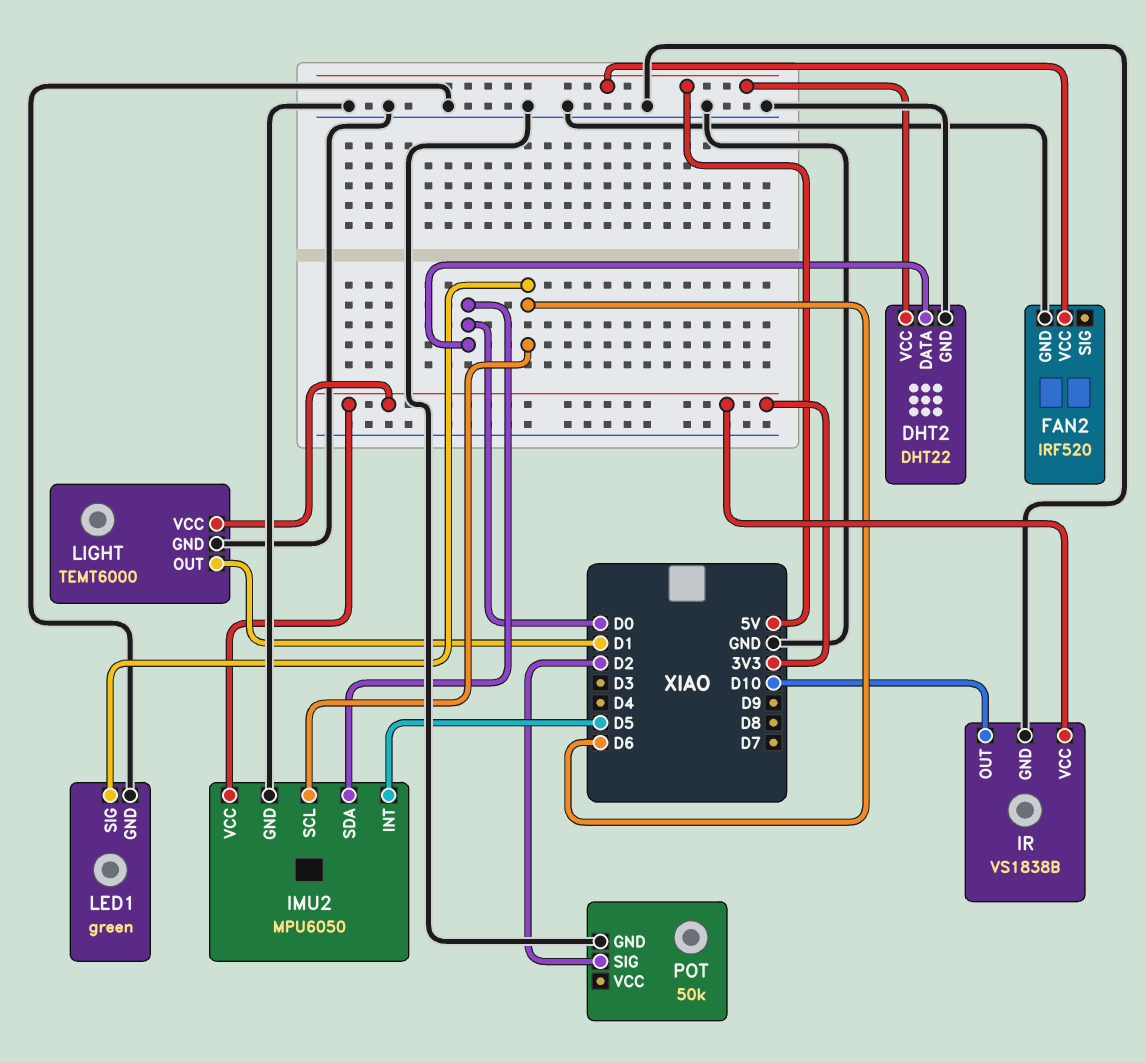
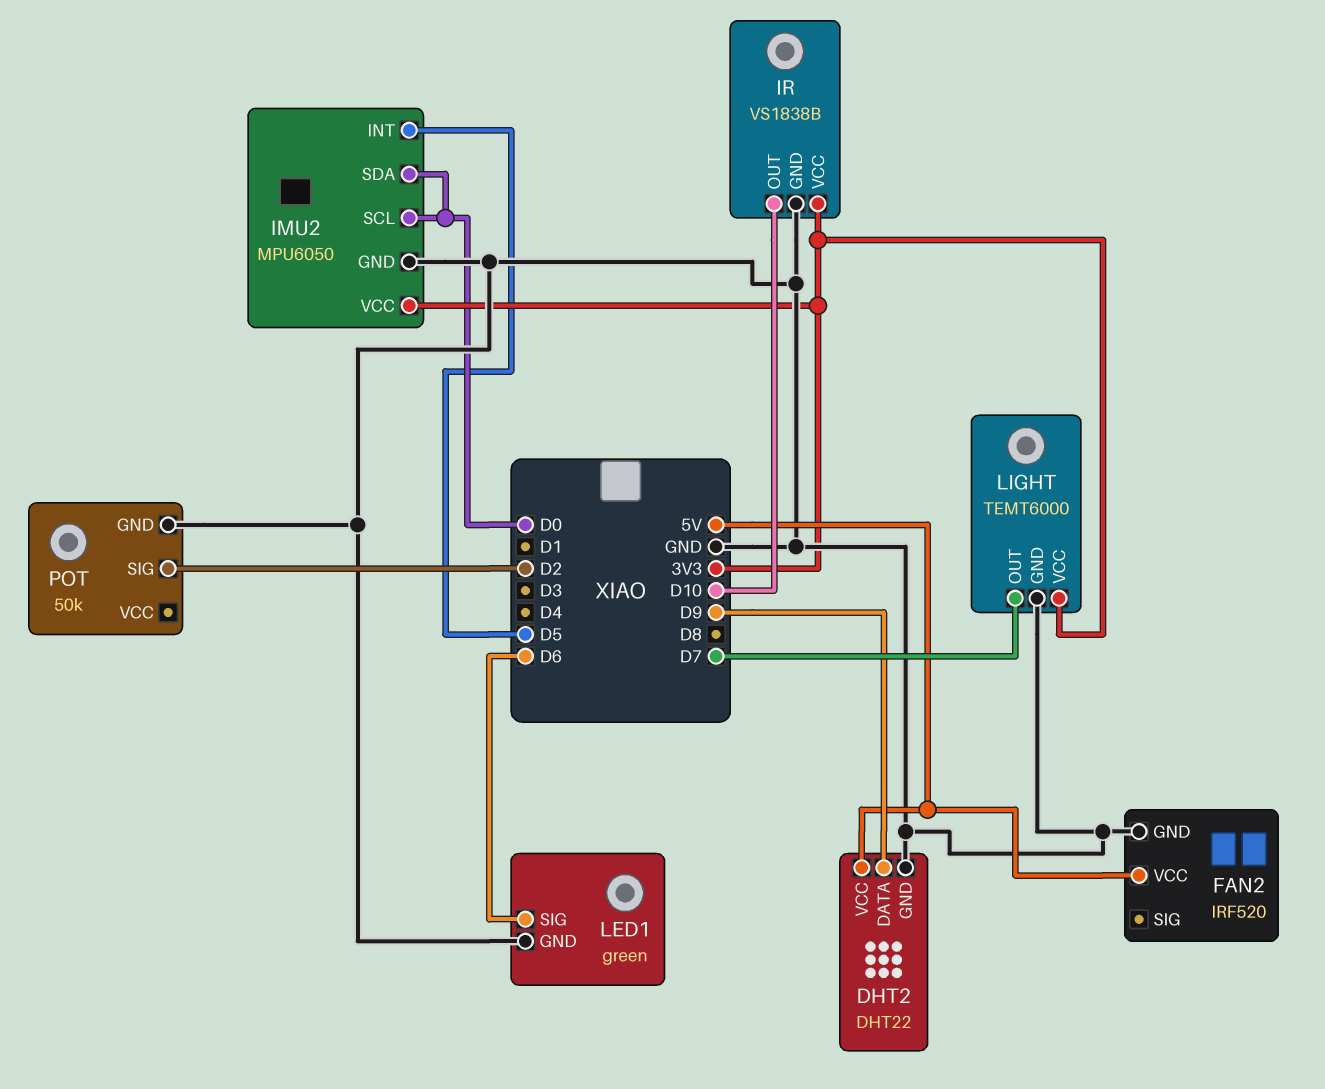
DHT2 pin DATA: D0 -> D9
IMU2 pin SCL: D6 -> D0
LIGHT pin OUT: D1 -> D7

